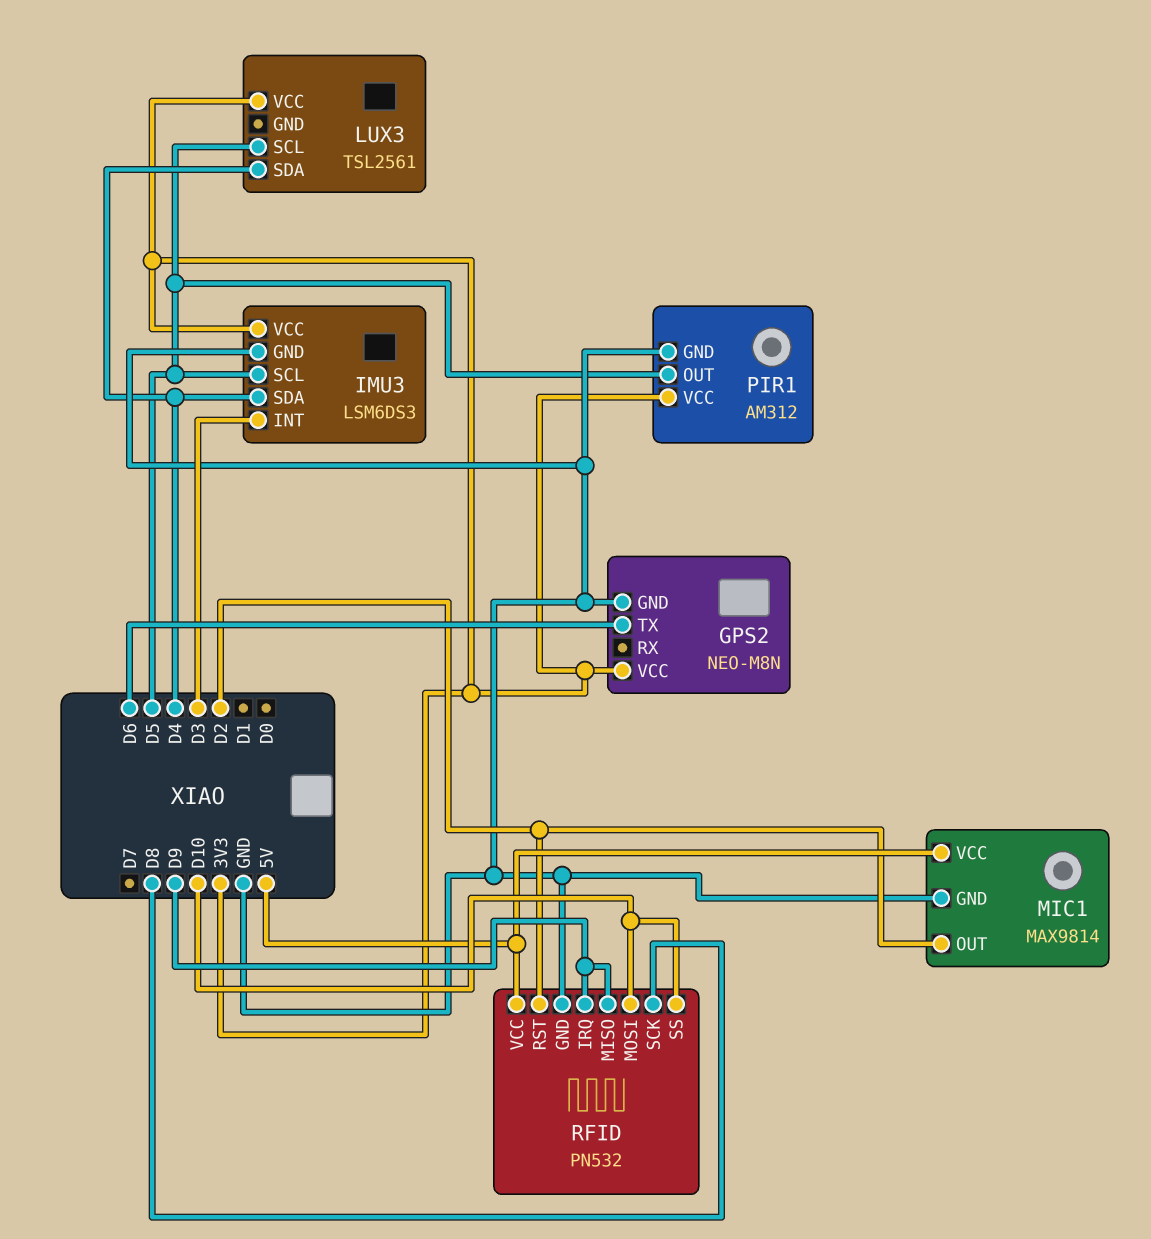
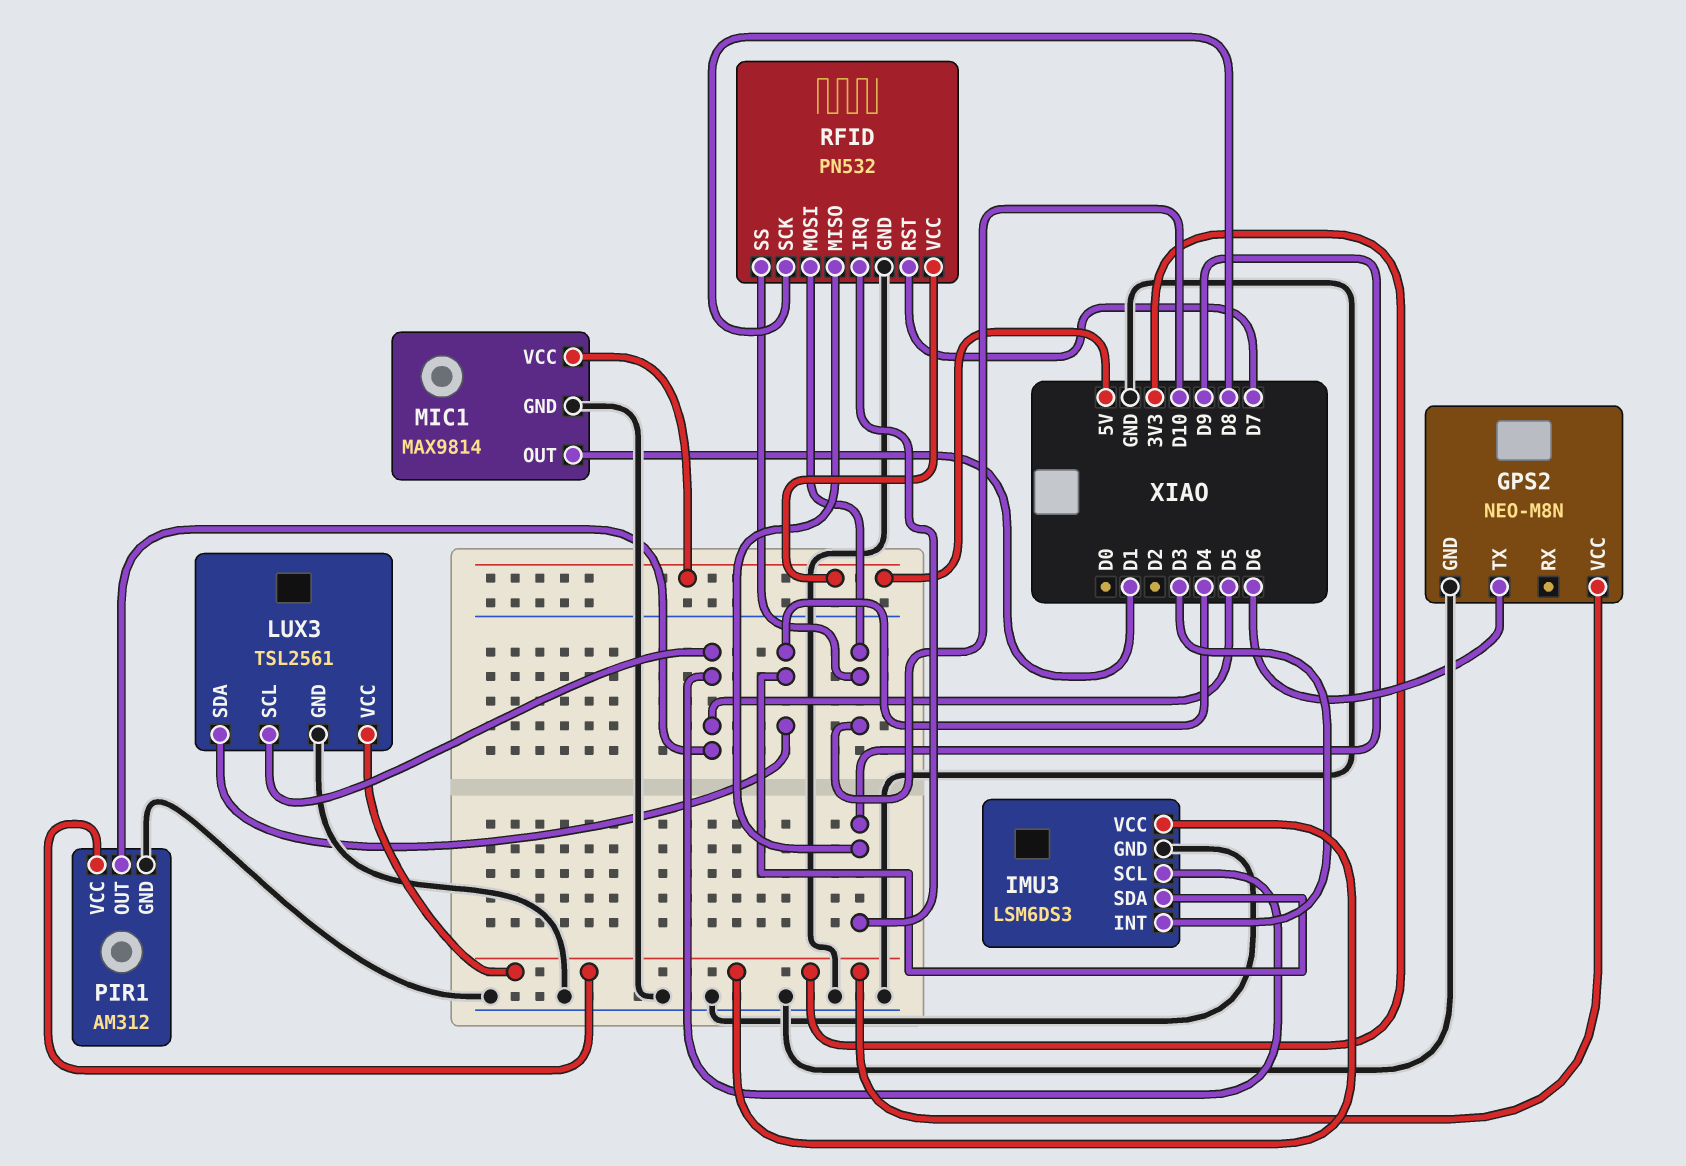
LUX3 pin GND: none -> GND
MIC1 pin OUT: D2 -> D1
RFID pin RST: D2 -> D7

